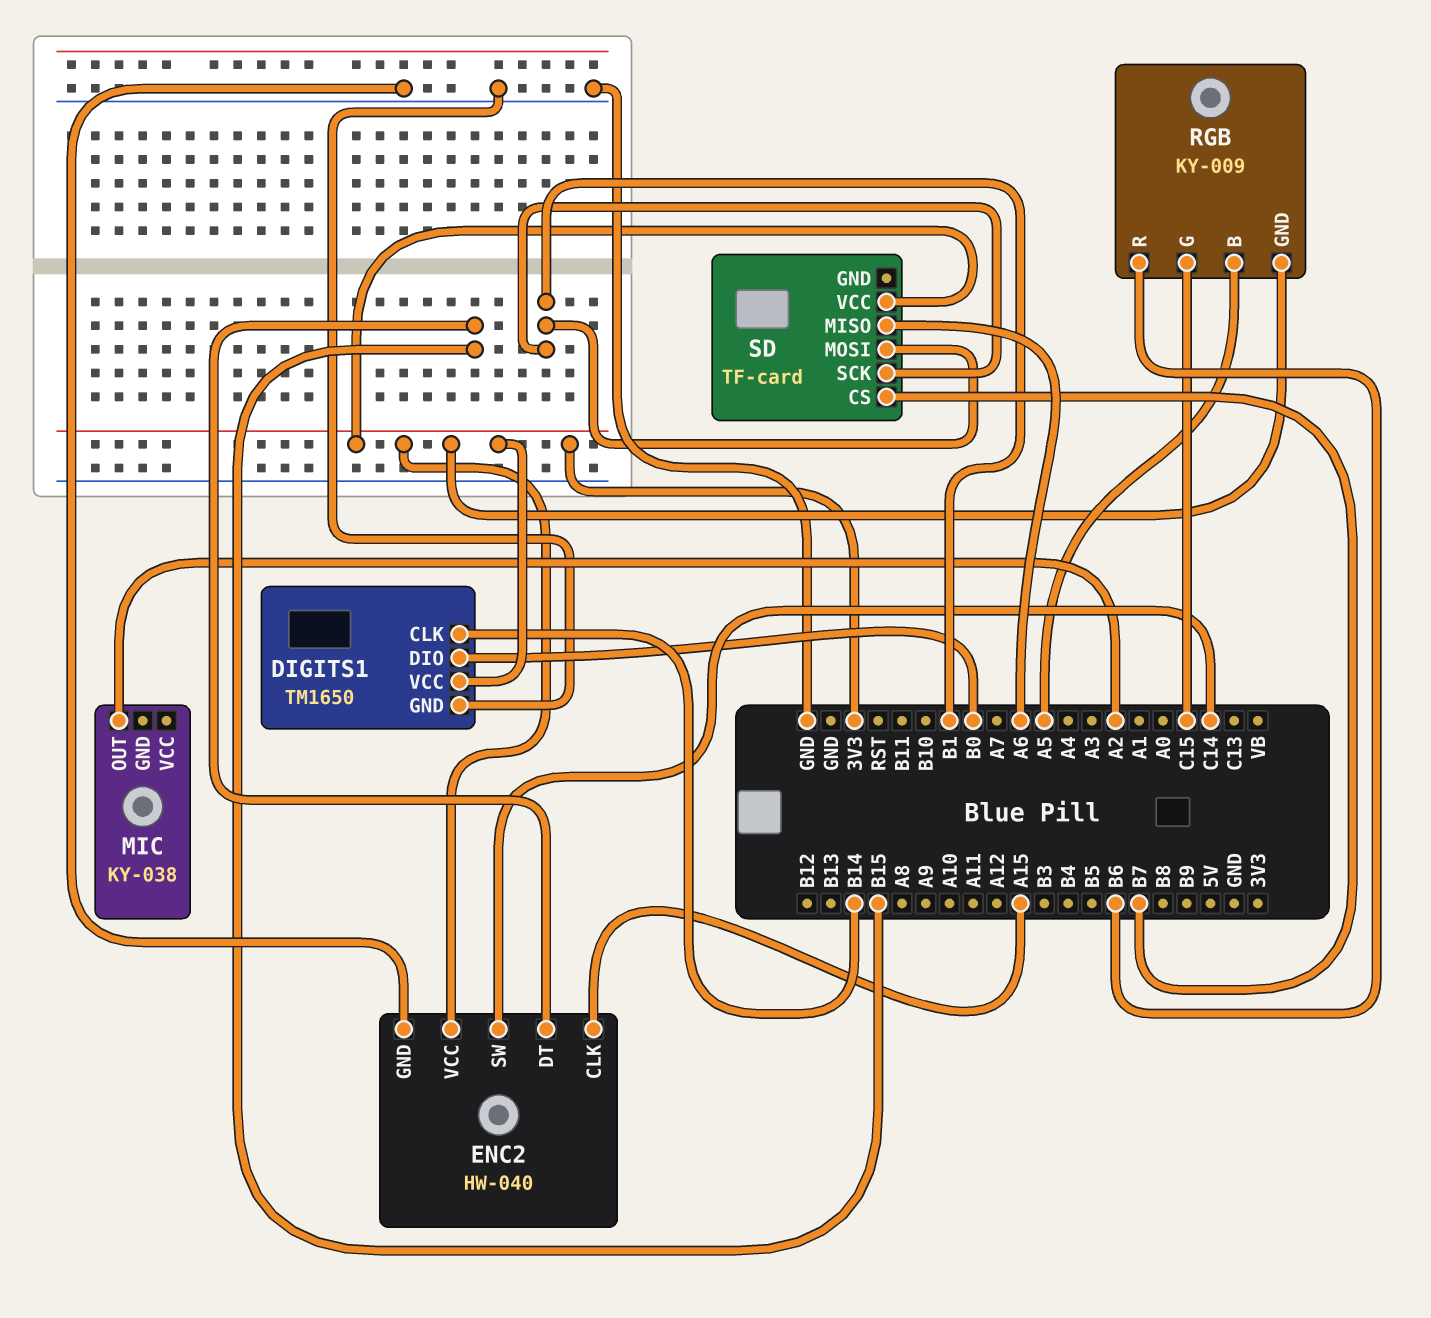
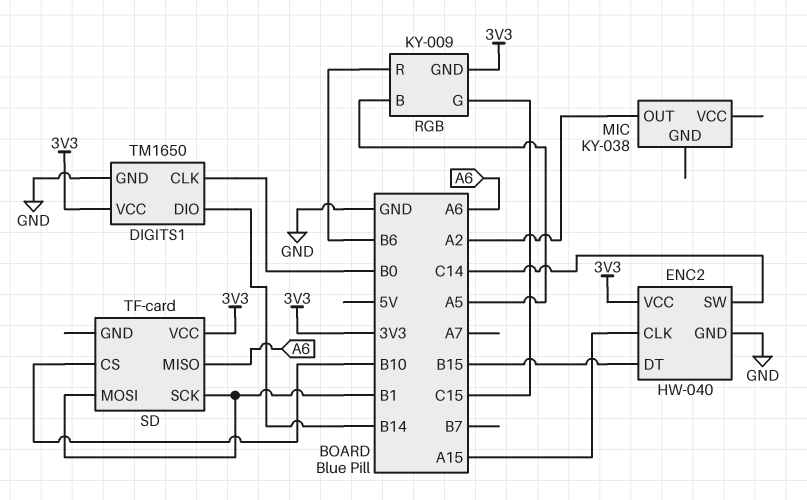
DIGITS1 pin CLK: B14 -> B0
DIGITS1 pin DIO: B0 -> B14
SD pin CS: B7 -> B10

